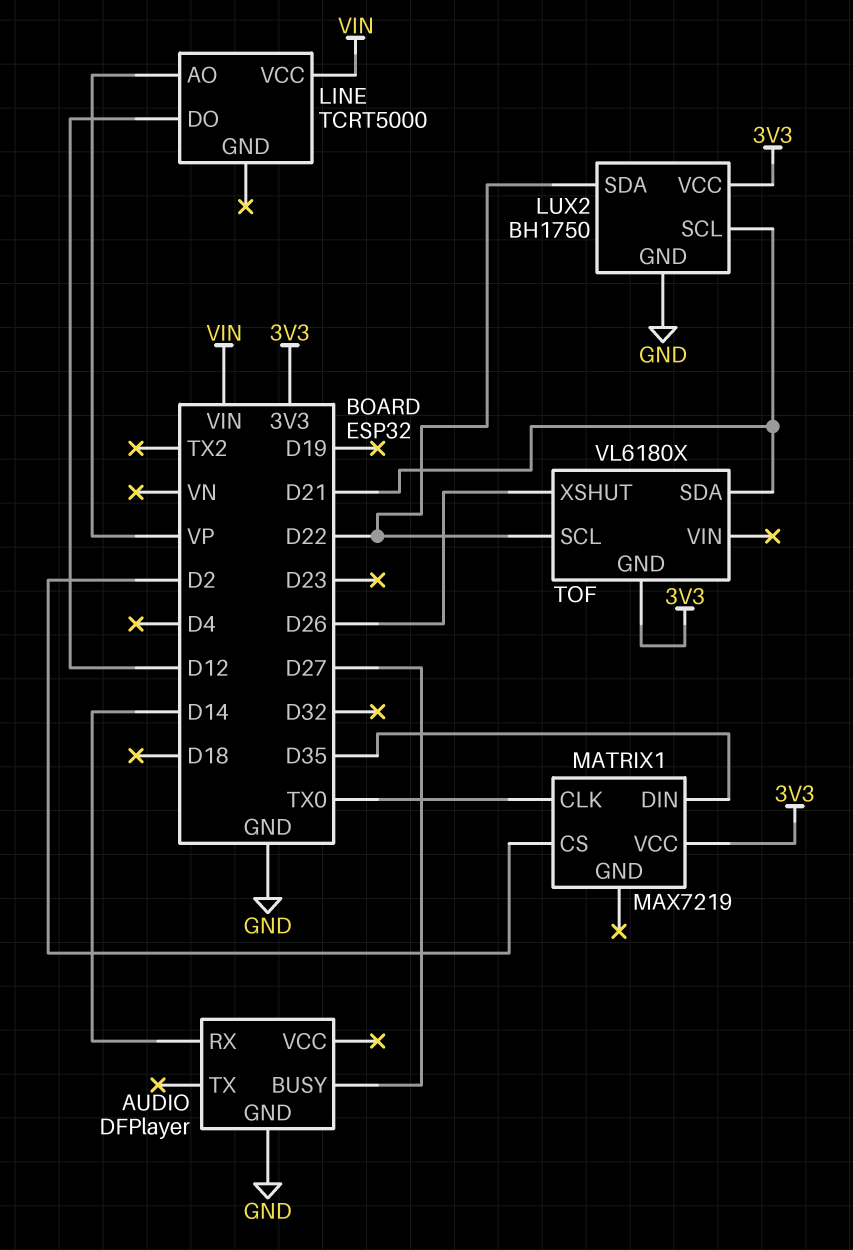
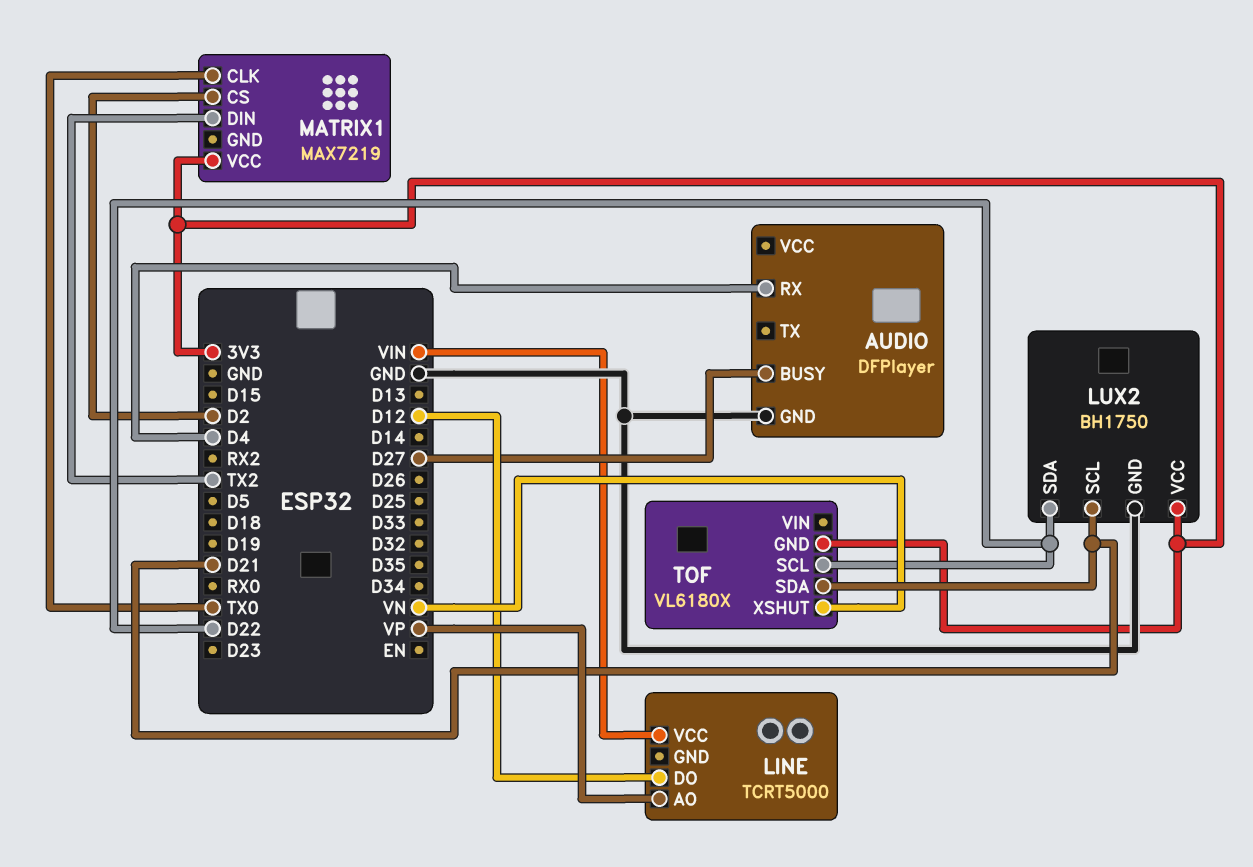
AUDIO pin RX: D14 -> D4
MATRIX1 pin DIN: D35 -> TX2
TOF pin XSHUT: D26 -> VN

